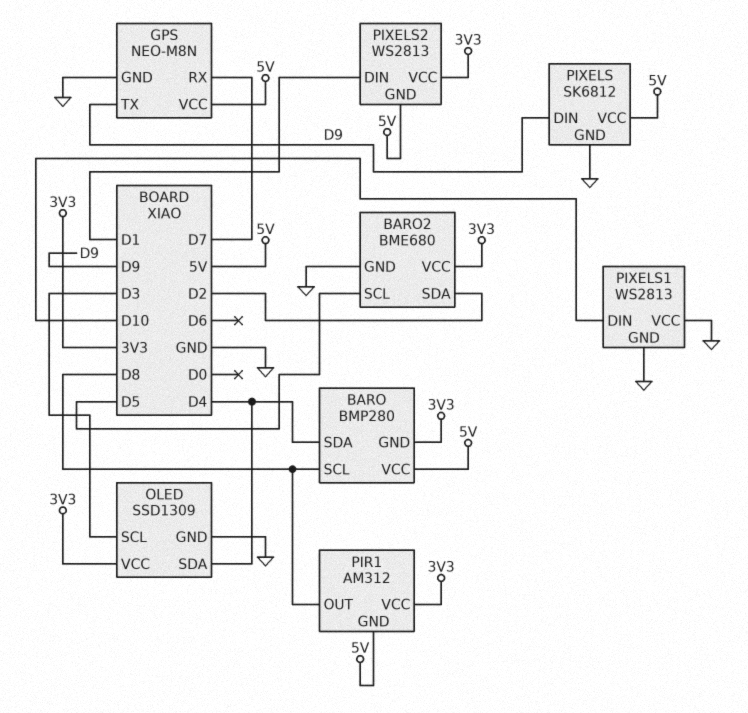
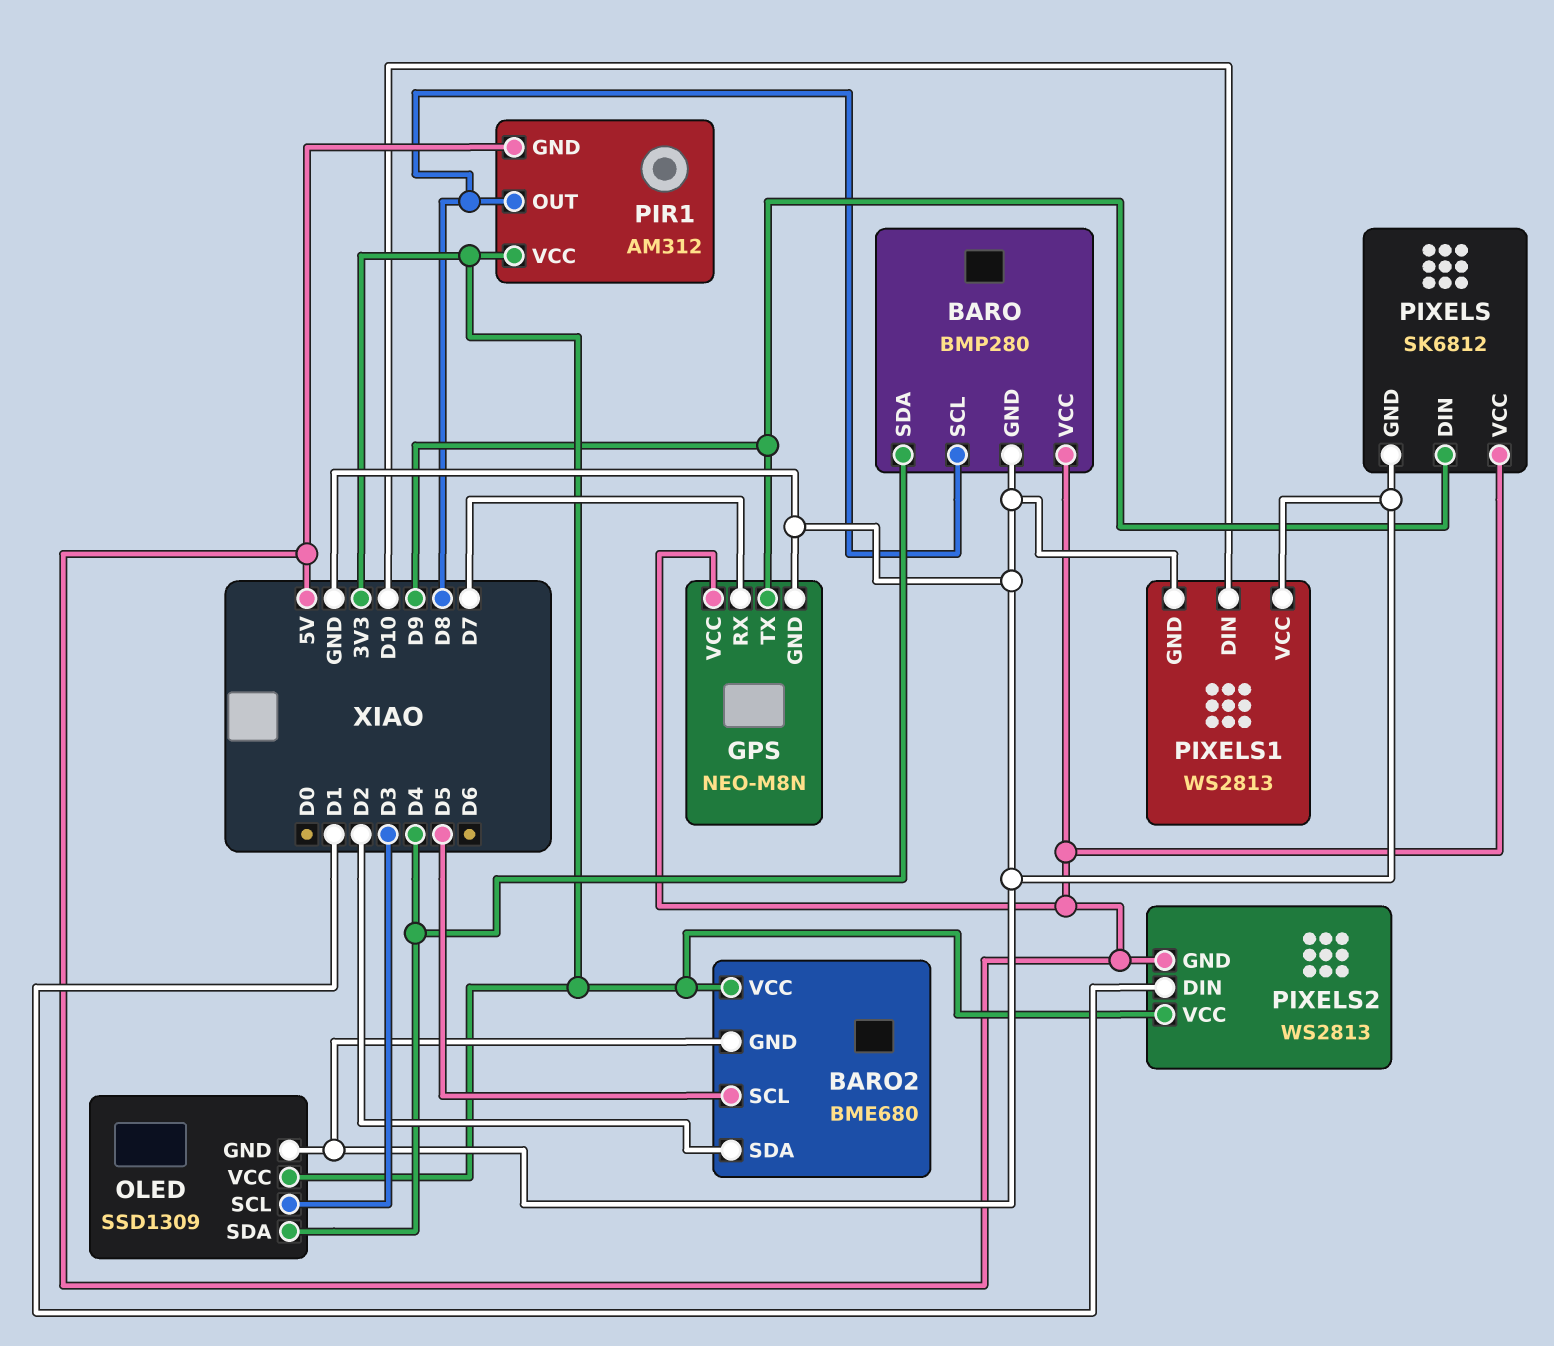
BARO pin GND: 3V3 -> GND

